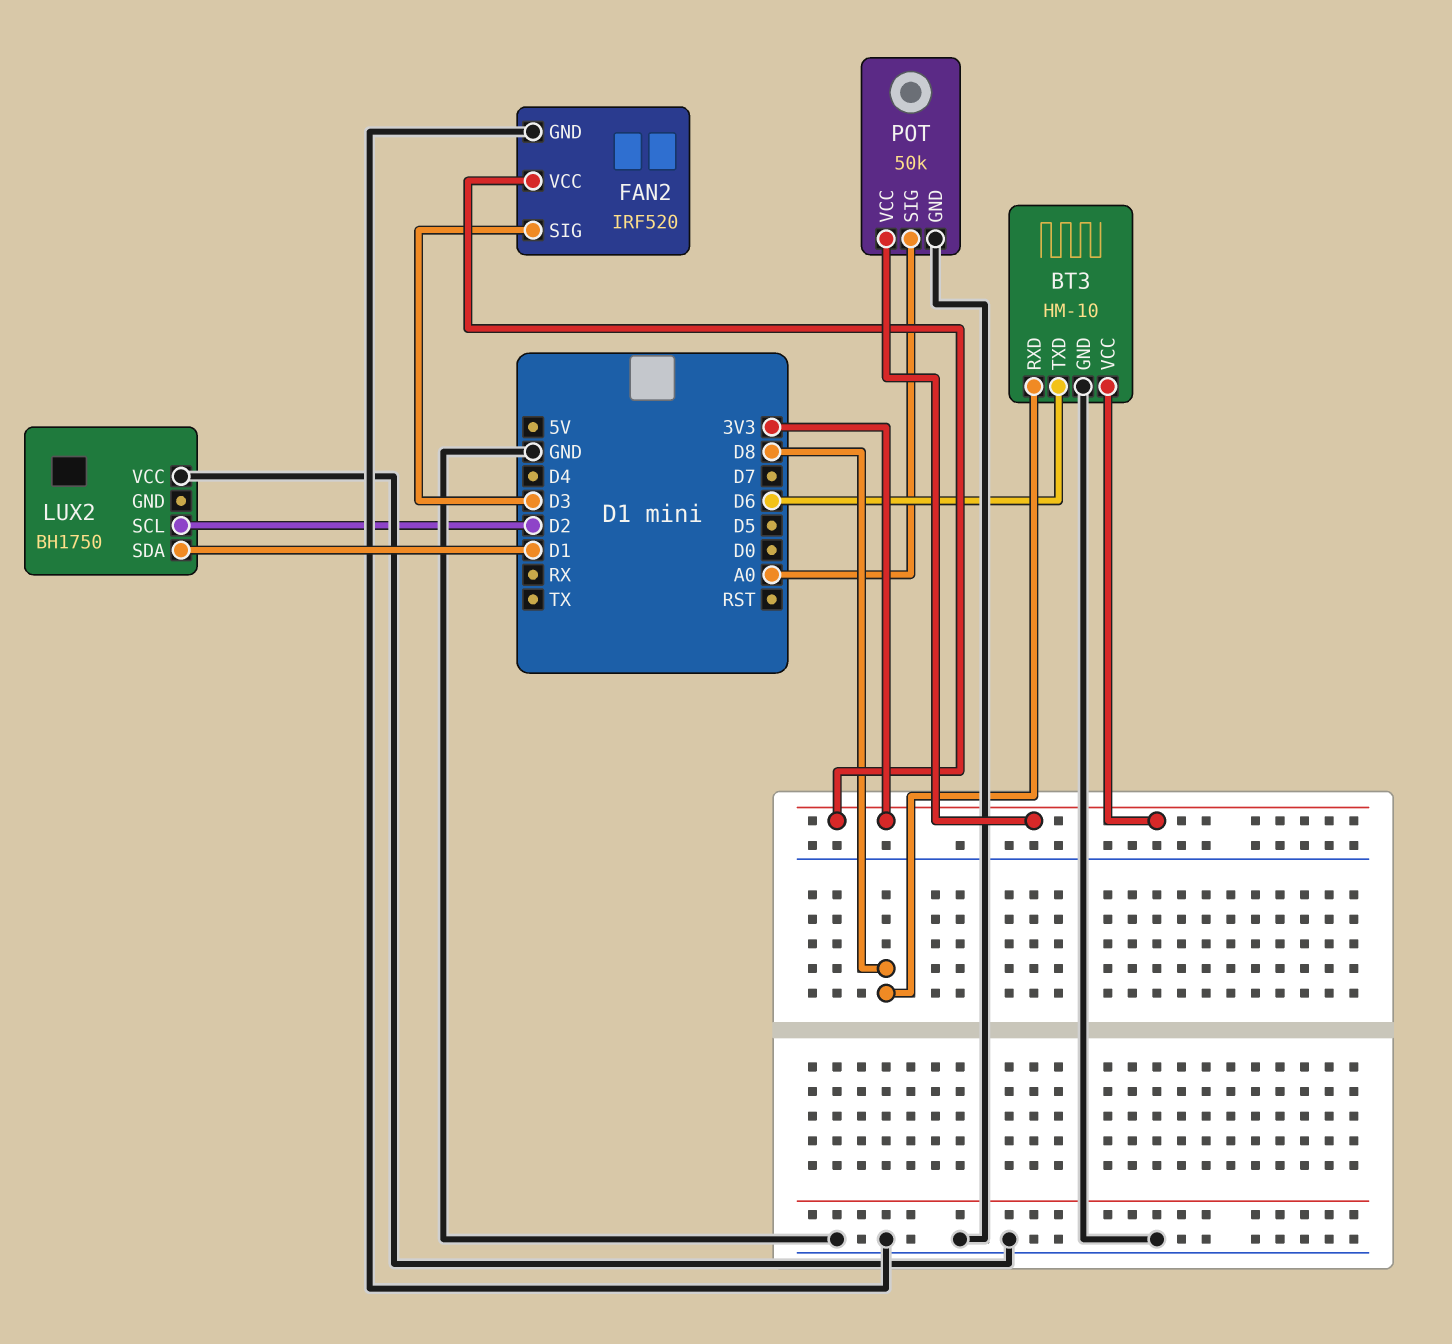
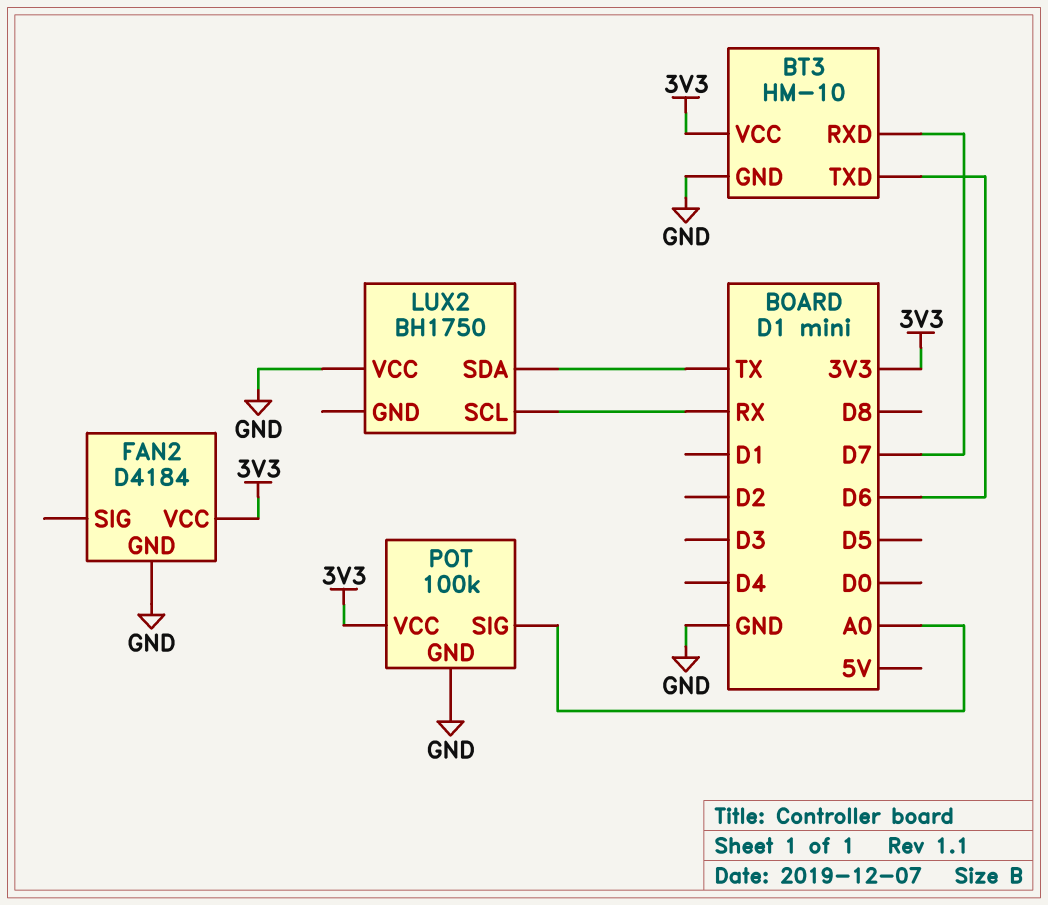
BT3 pin RXD: D8 -> D7
FAN2: IRF520 -> D4184
FAN2 pin SIG: D3 -> none
LUX2 pin SCL: D2 -> RX
LUX2 pin SDA: D1 -> TX
POT: 50k -> 100k

